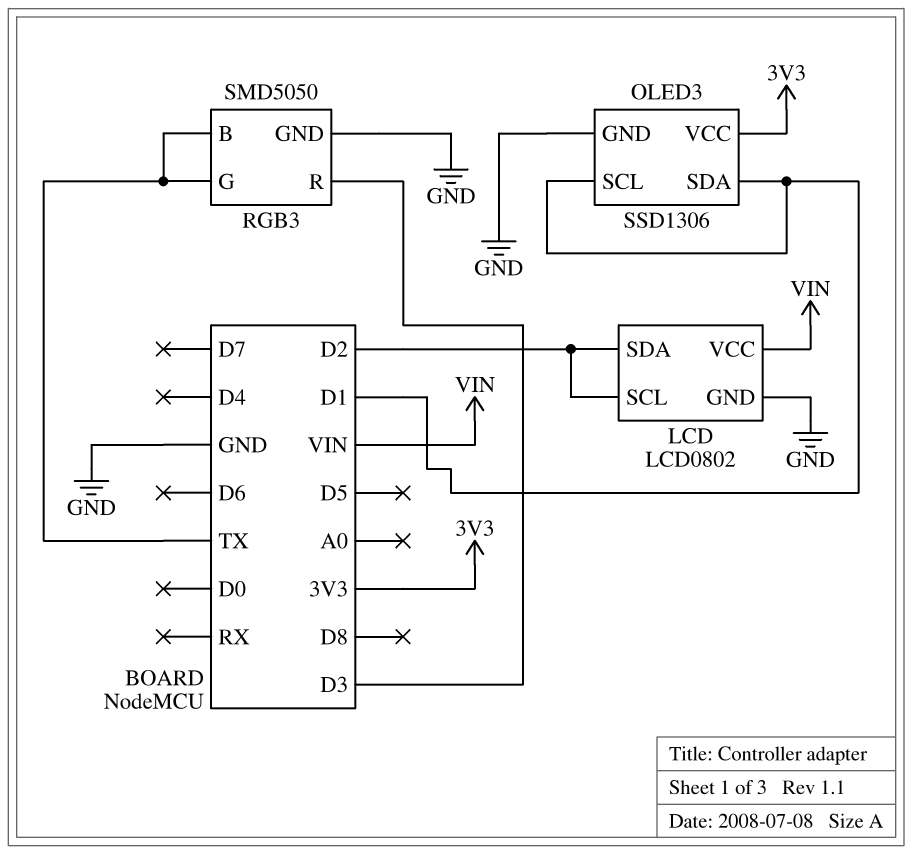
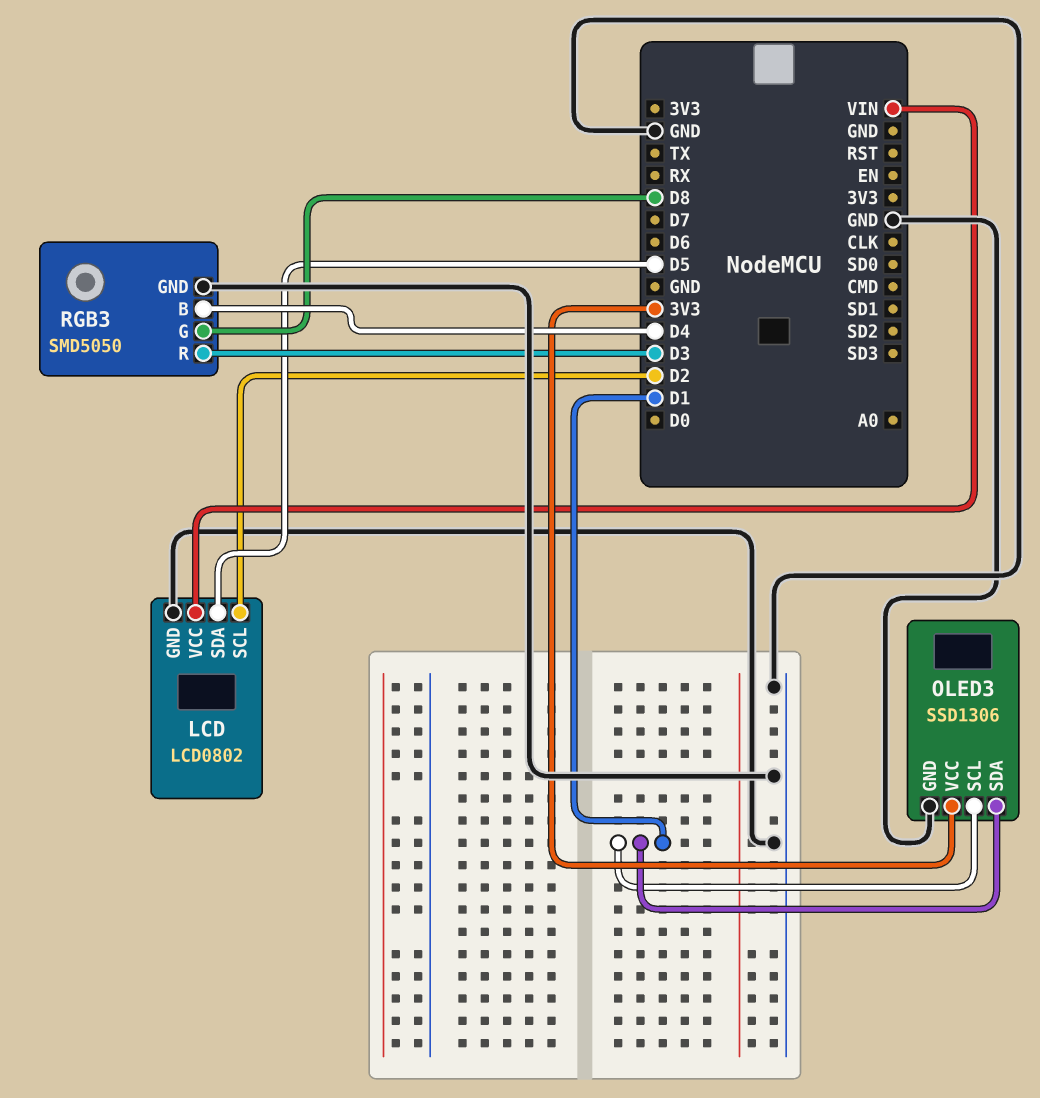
LCD pin SDA: D2 -> D5
RGB3 pin B: TX -> D4
RGB3 pin G: TX -> D8

